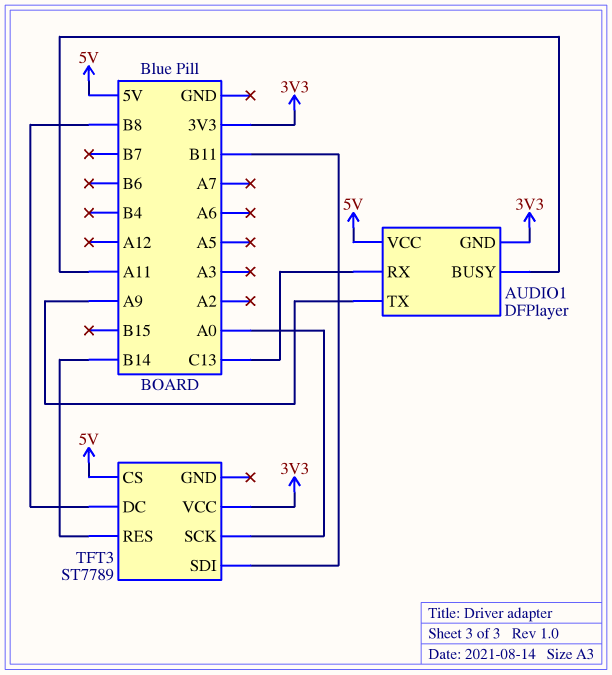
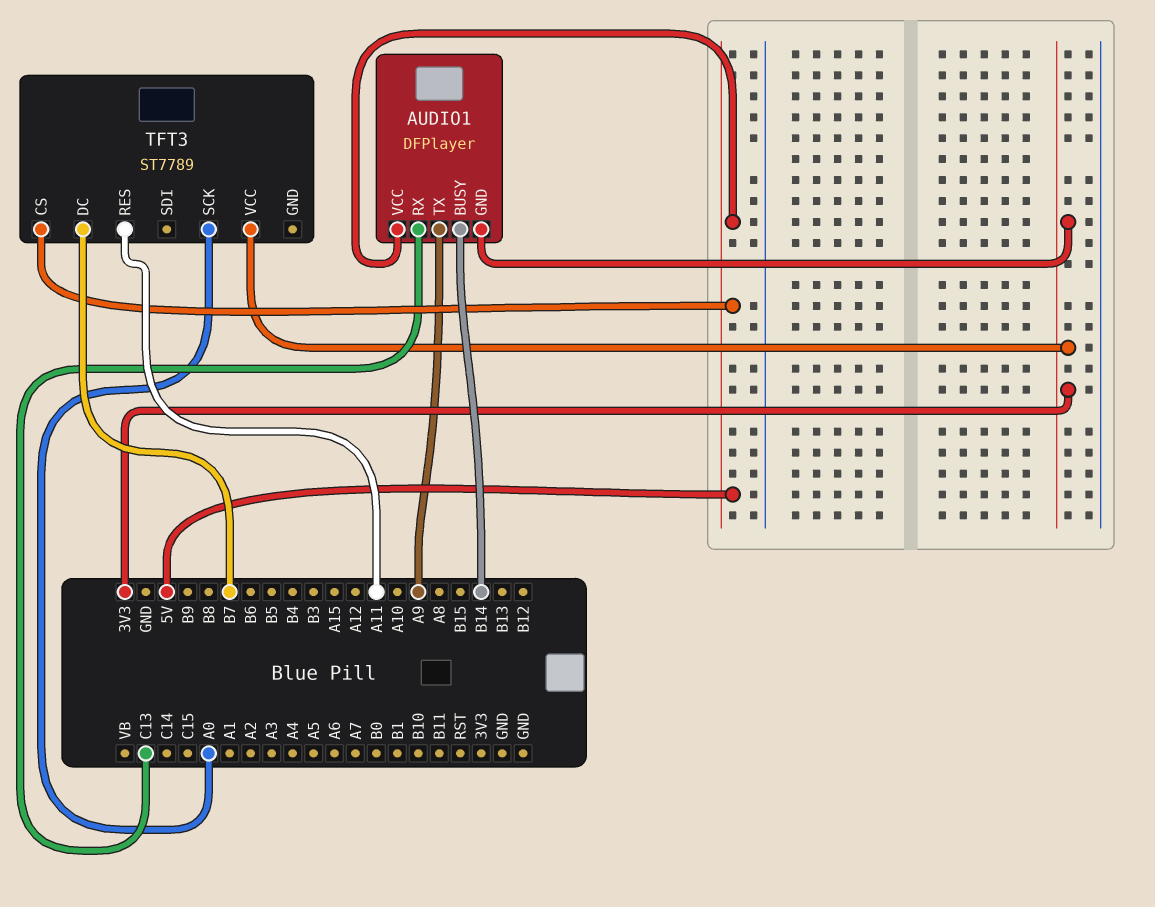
AUDIO1 pin BUSY: A11 -> B14
TFT3 pin DC: B8 -> B7
TFT3 pin RES: B14 -> A11
TFT3 pin SDI: B11 -> none

